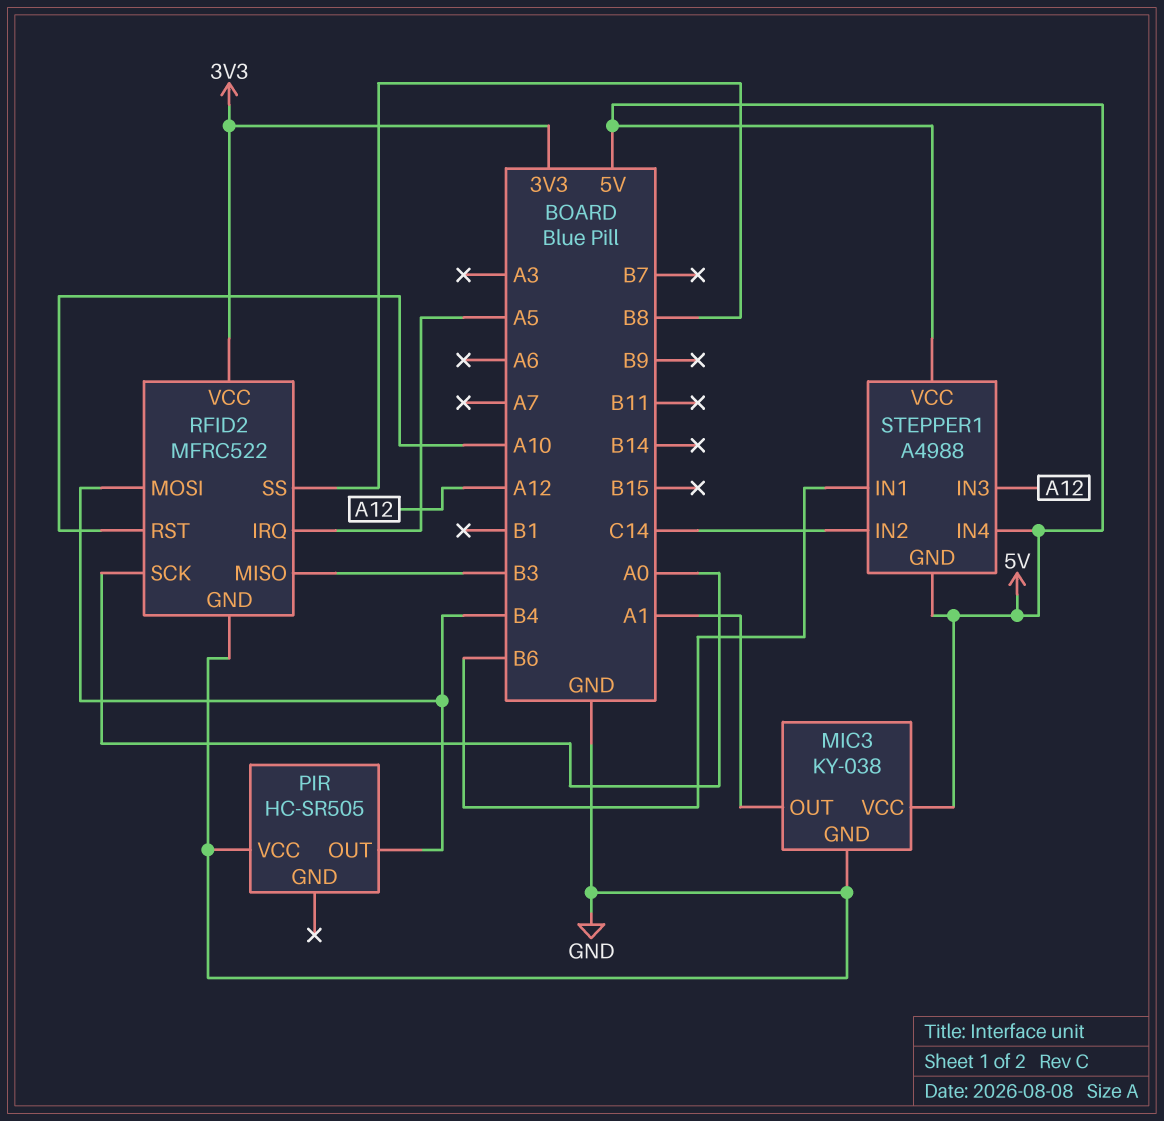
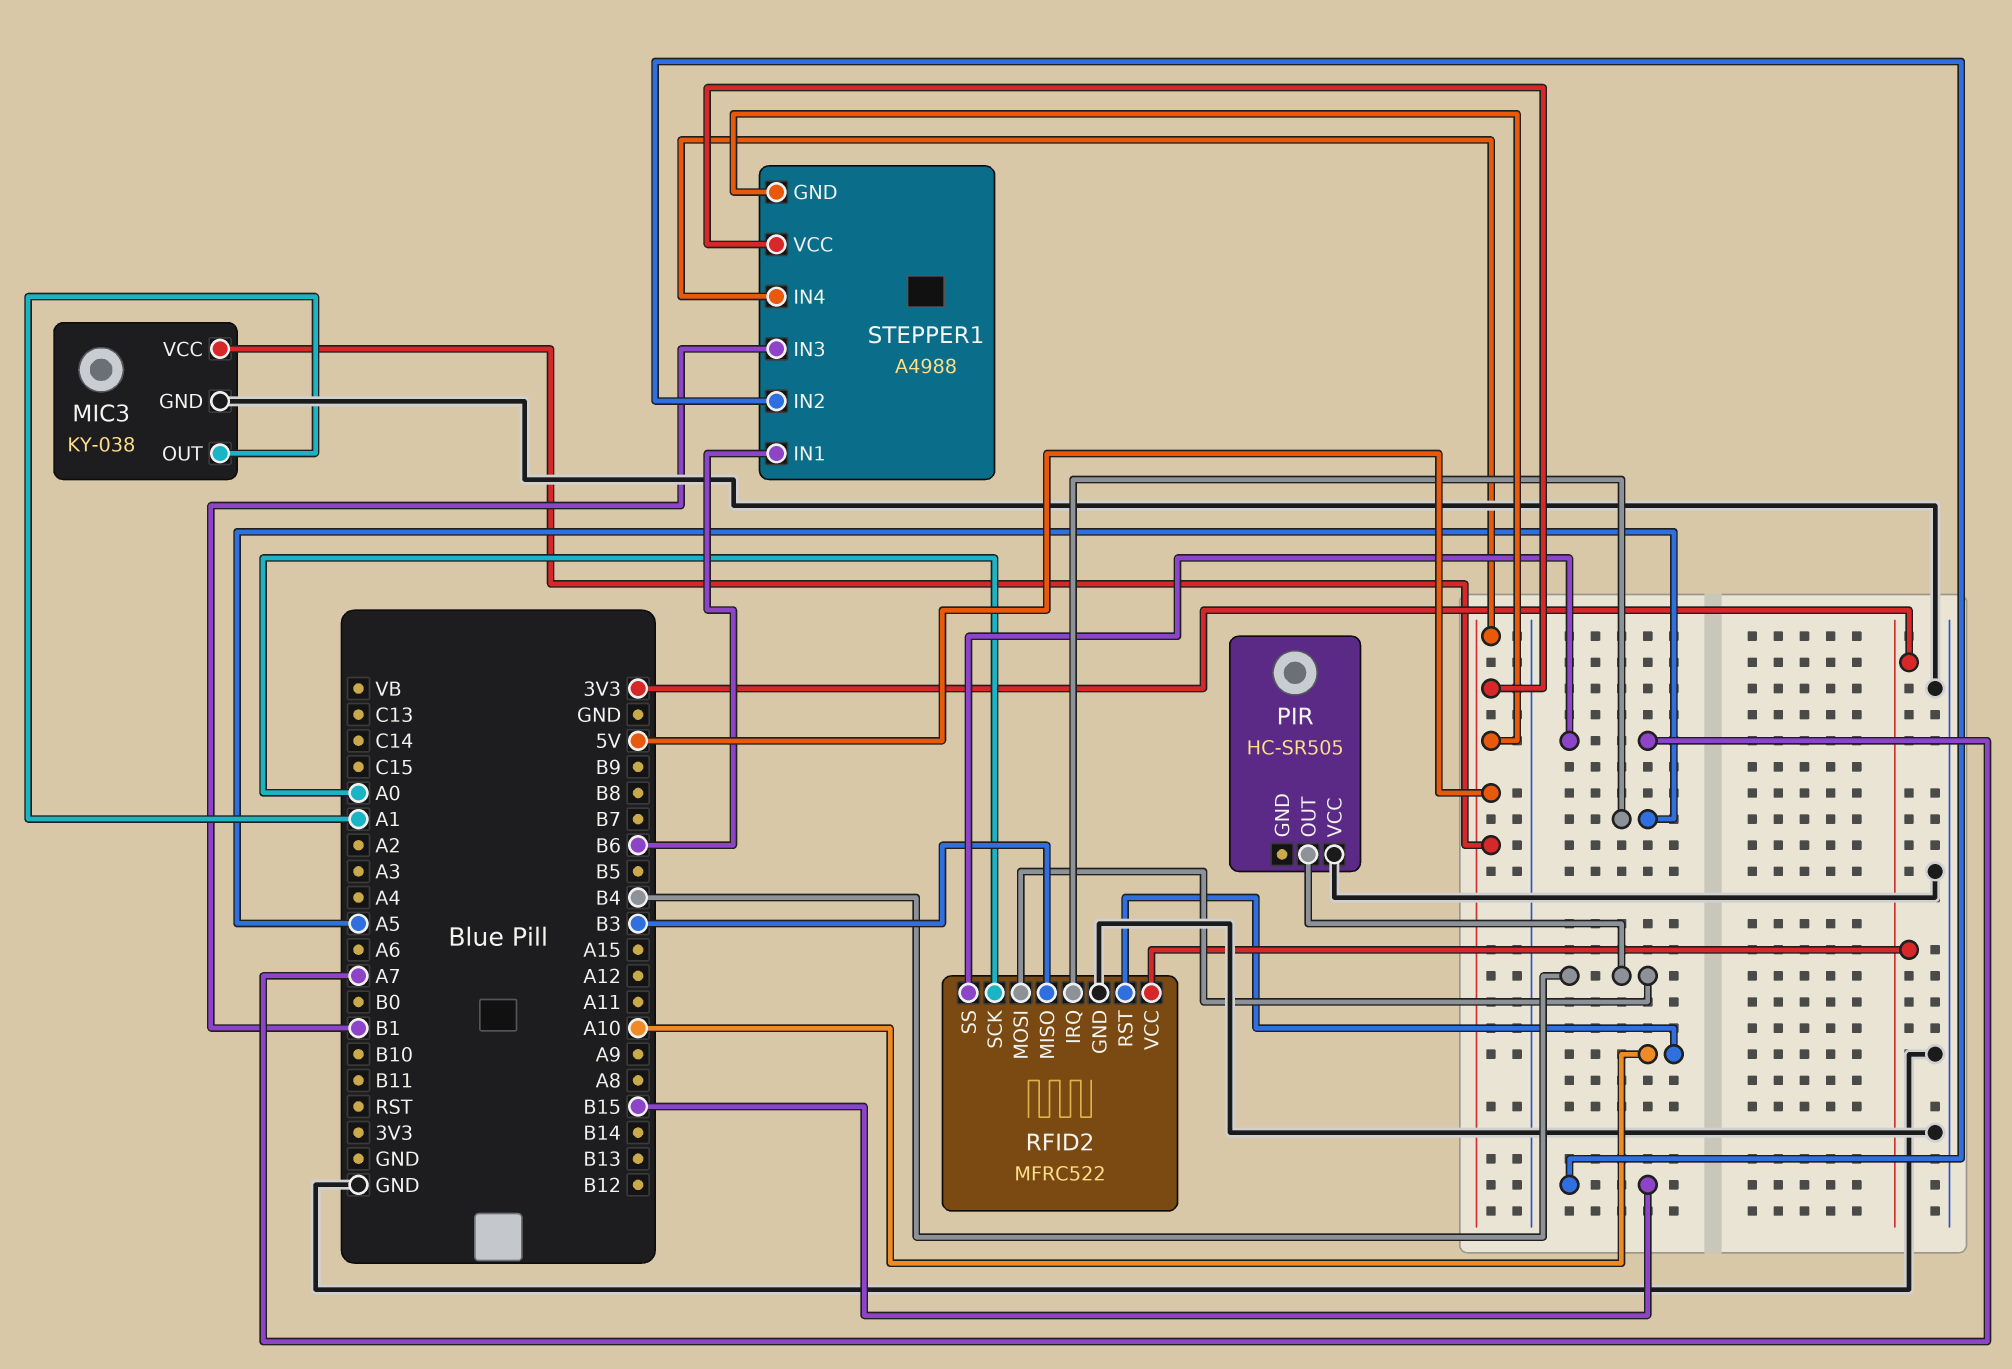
RFID2 pin SS: B8 -> A7
STEPPER1 pin IN2: C14 -> B15
STEPPER1 pin IN3: A12 -> B1

